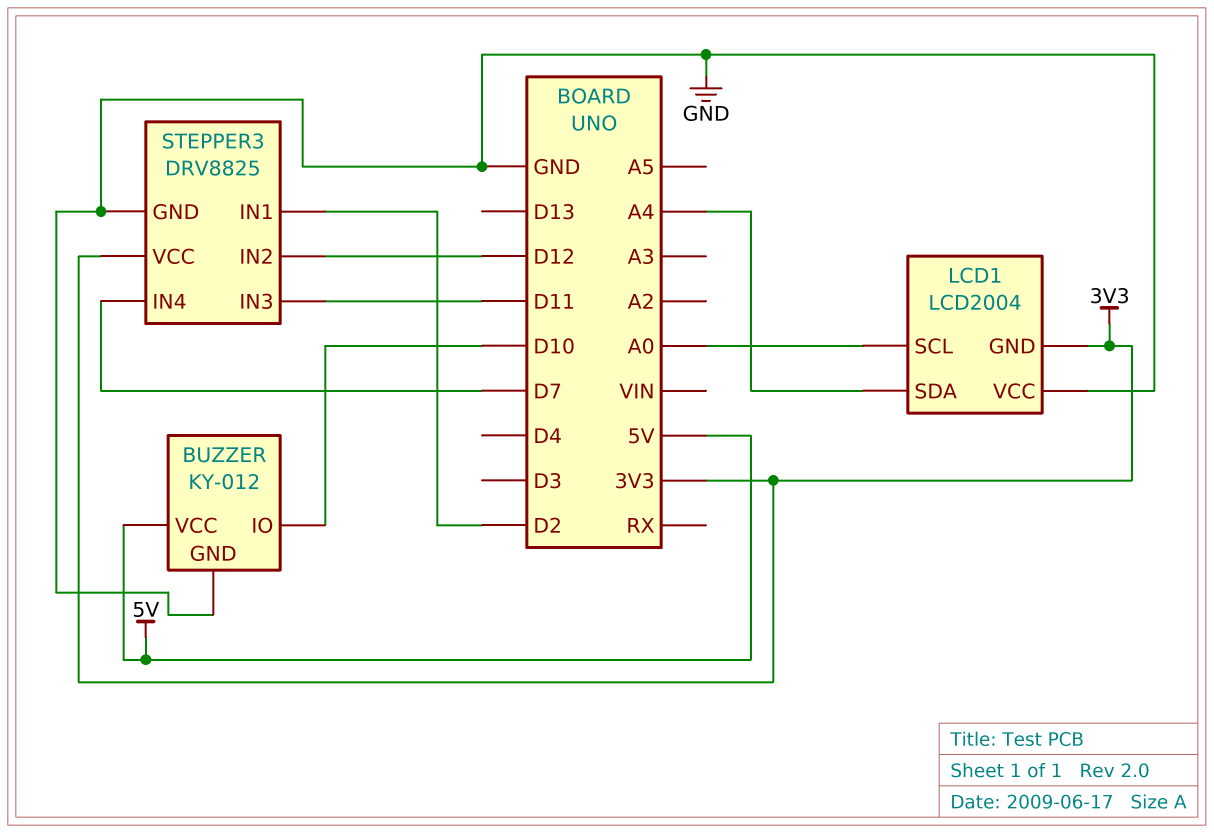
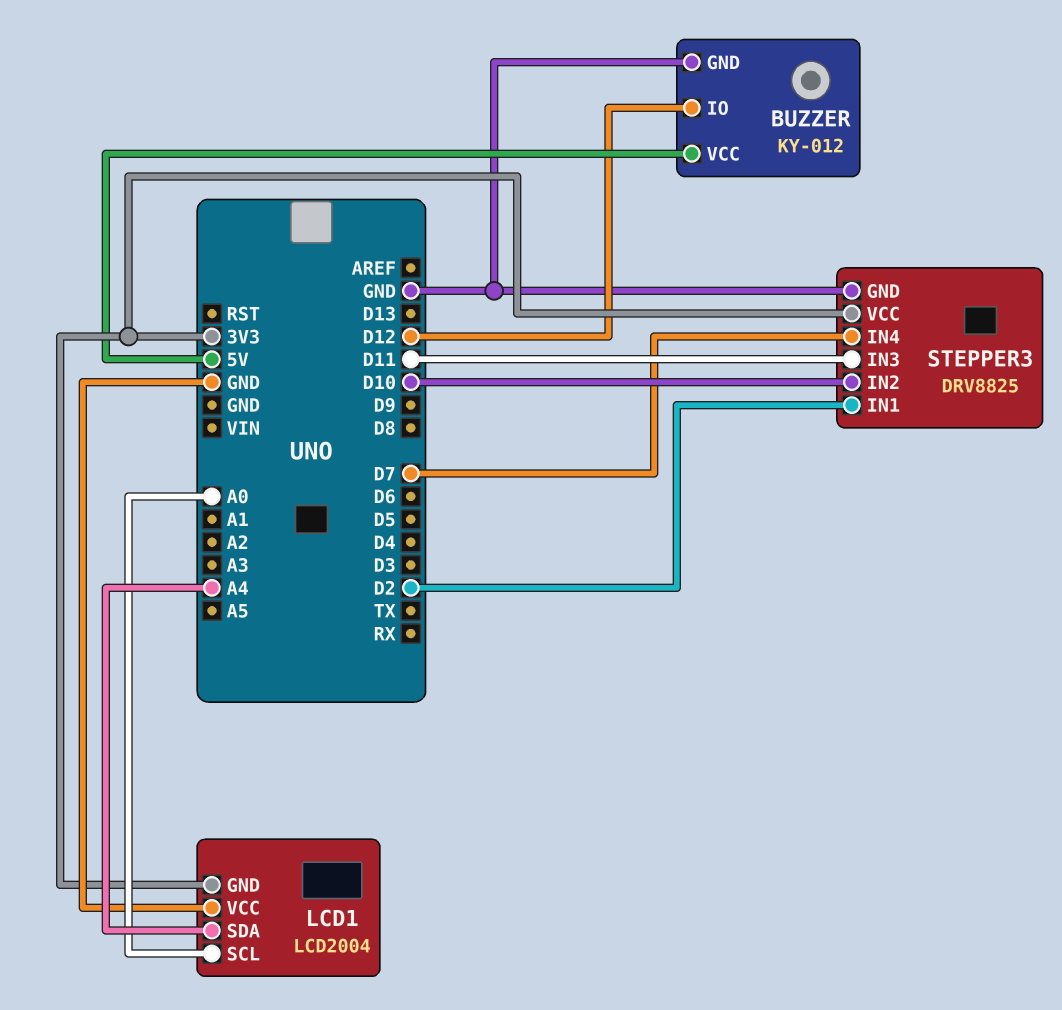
BUZZER pin IO: D10 -> D12
STEPPER3 pin IN2: D12 -> D10

